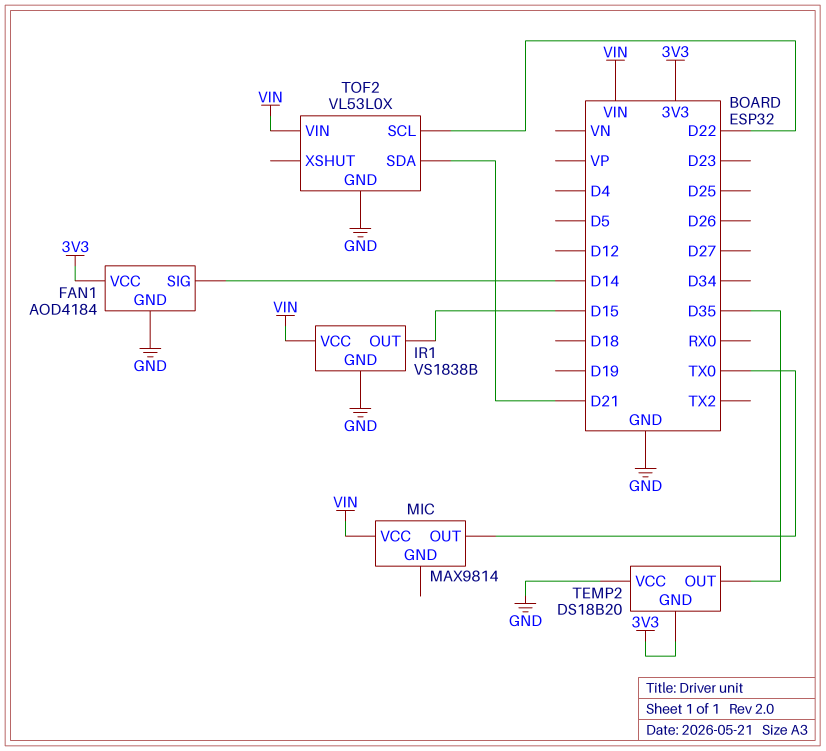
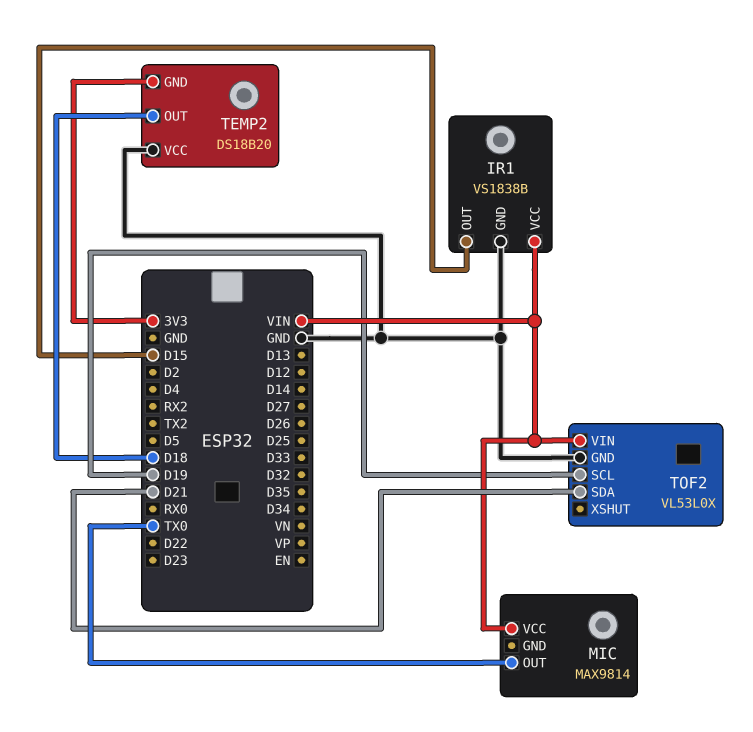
FAN1: AOD4184 -> none
FAN1 pin GND: GND -> none
FAN1 pin SIG: D14 -> none
FAN1 pin VCC: 3V3 -> none
TEMP2 pin OUT: D35 -> D18
TOF2 pin SCL: D22 -> D19

